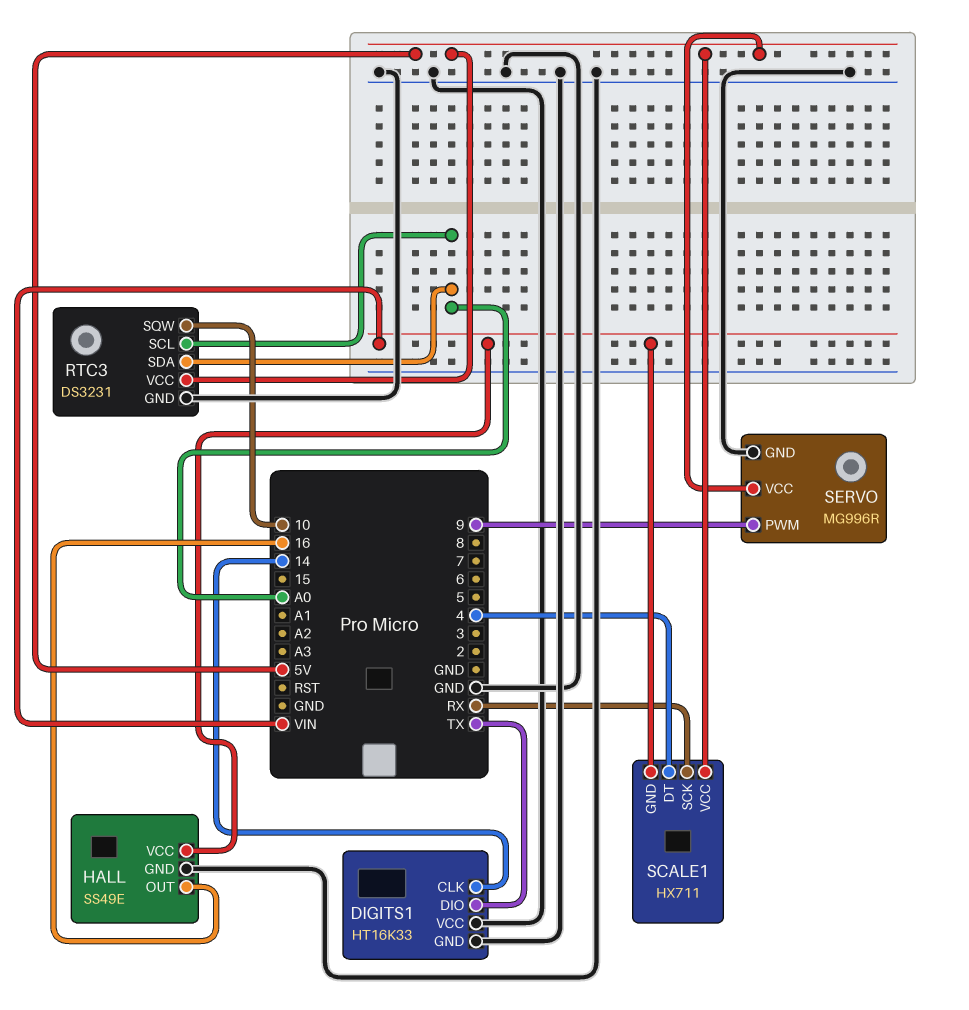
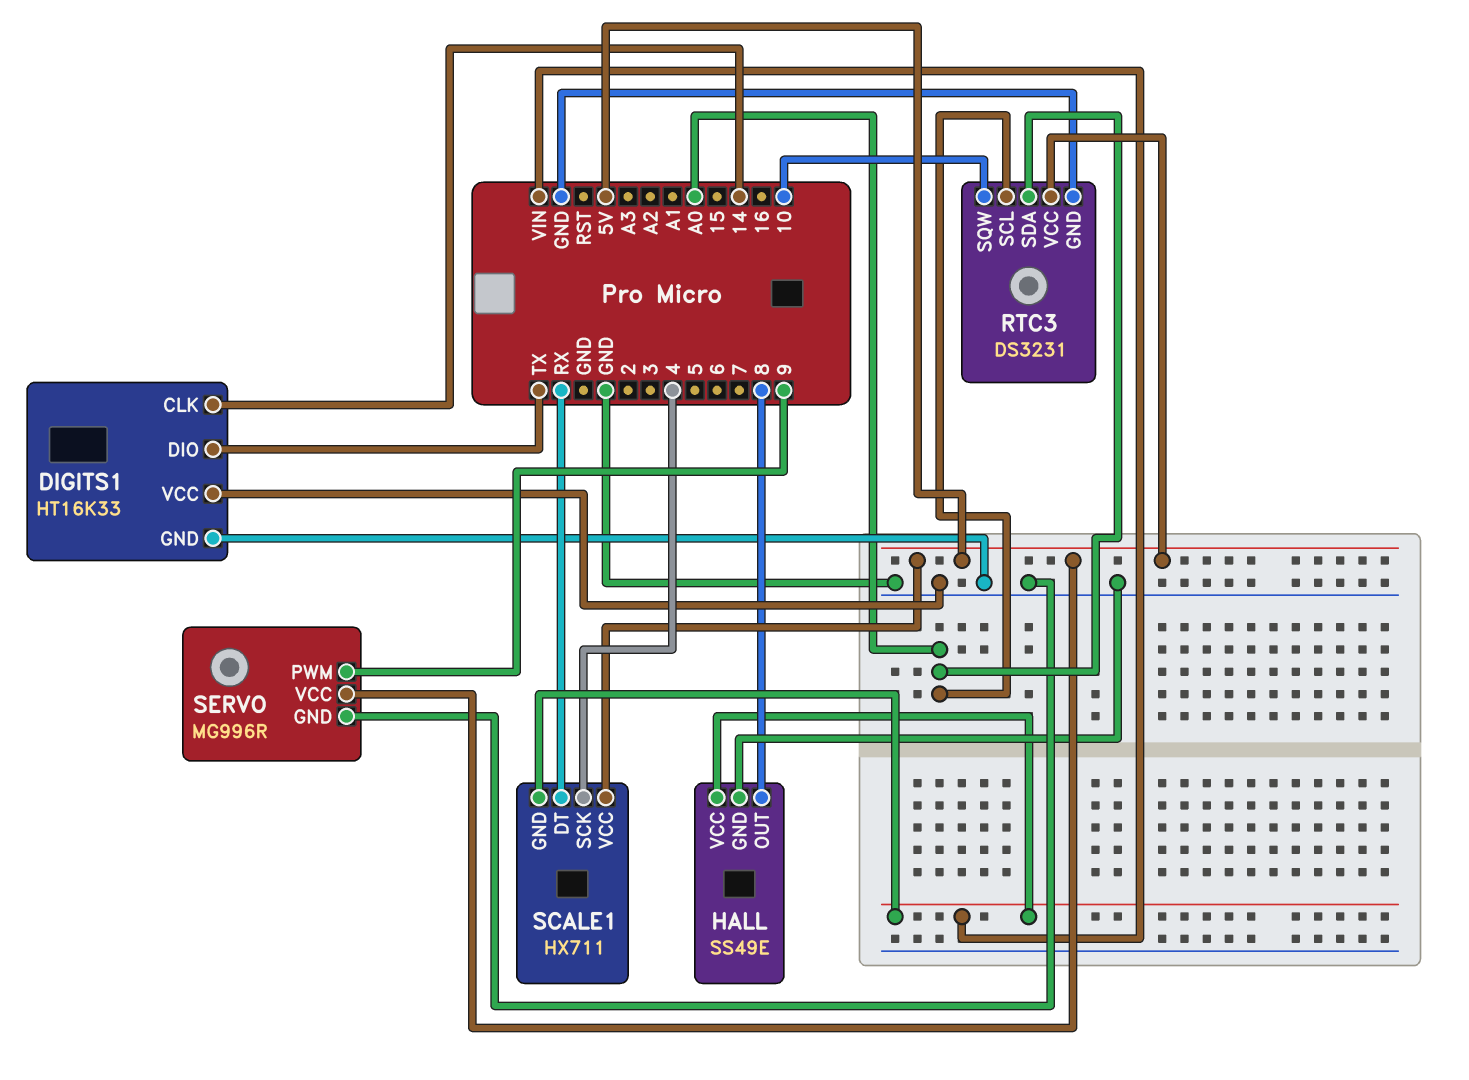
HALL pin OUT: 16 -> 8
SCALE1 pin DT: 4 -> RX
SCALE1 pin SCK: RX -> 4

